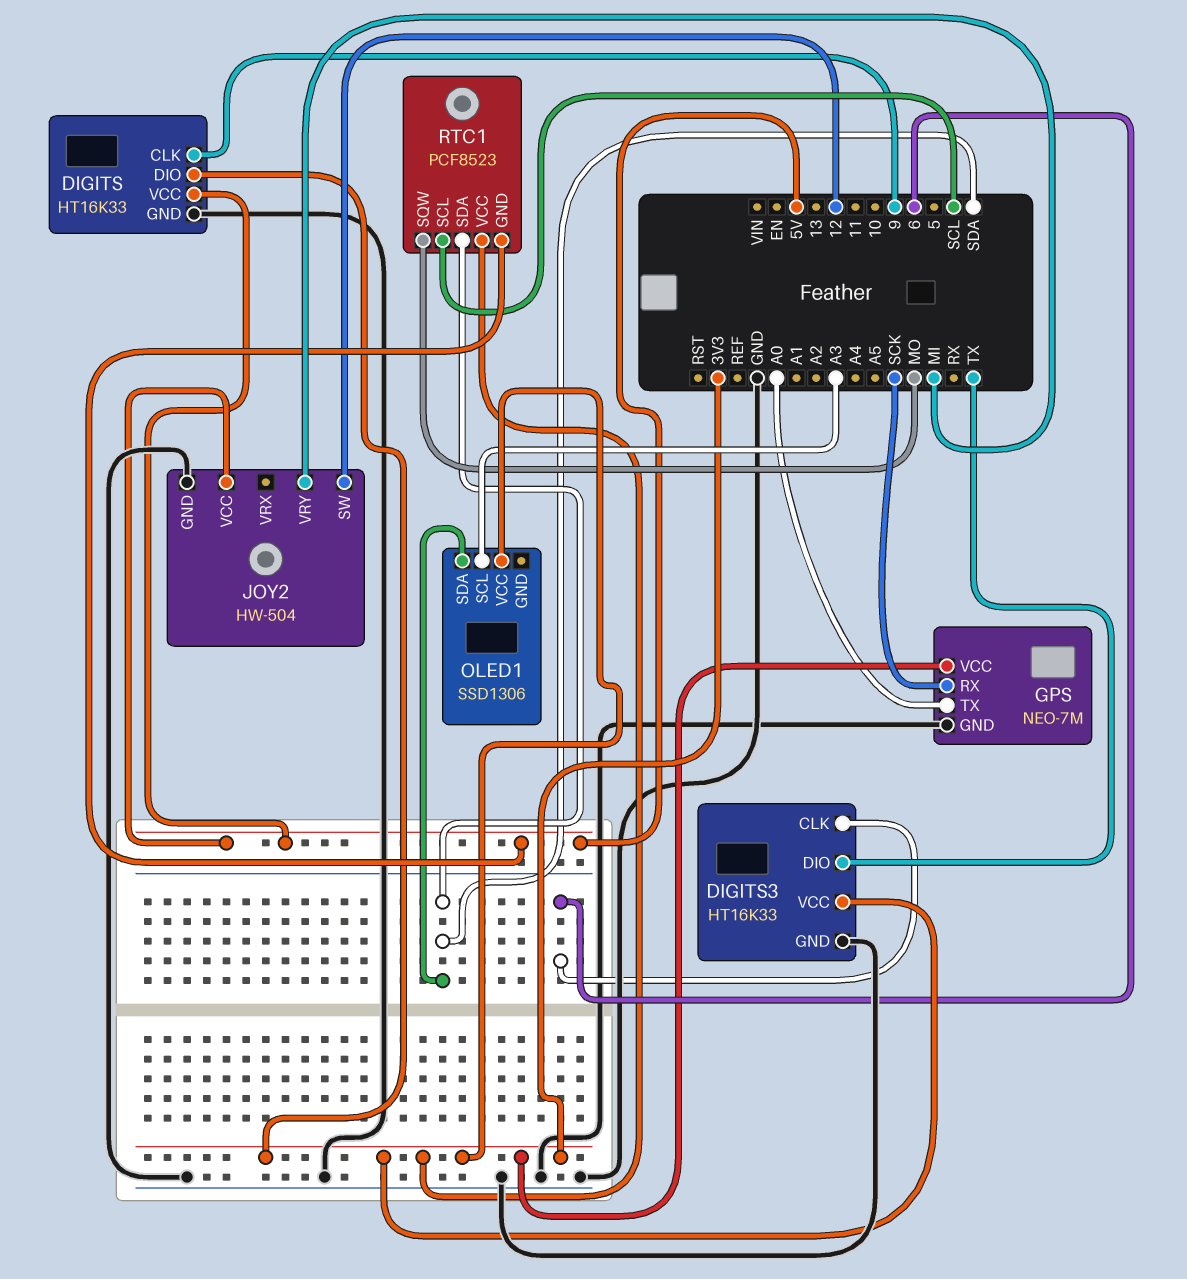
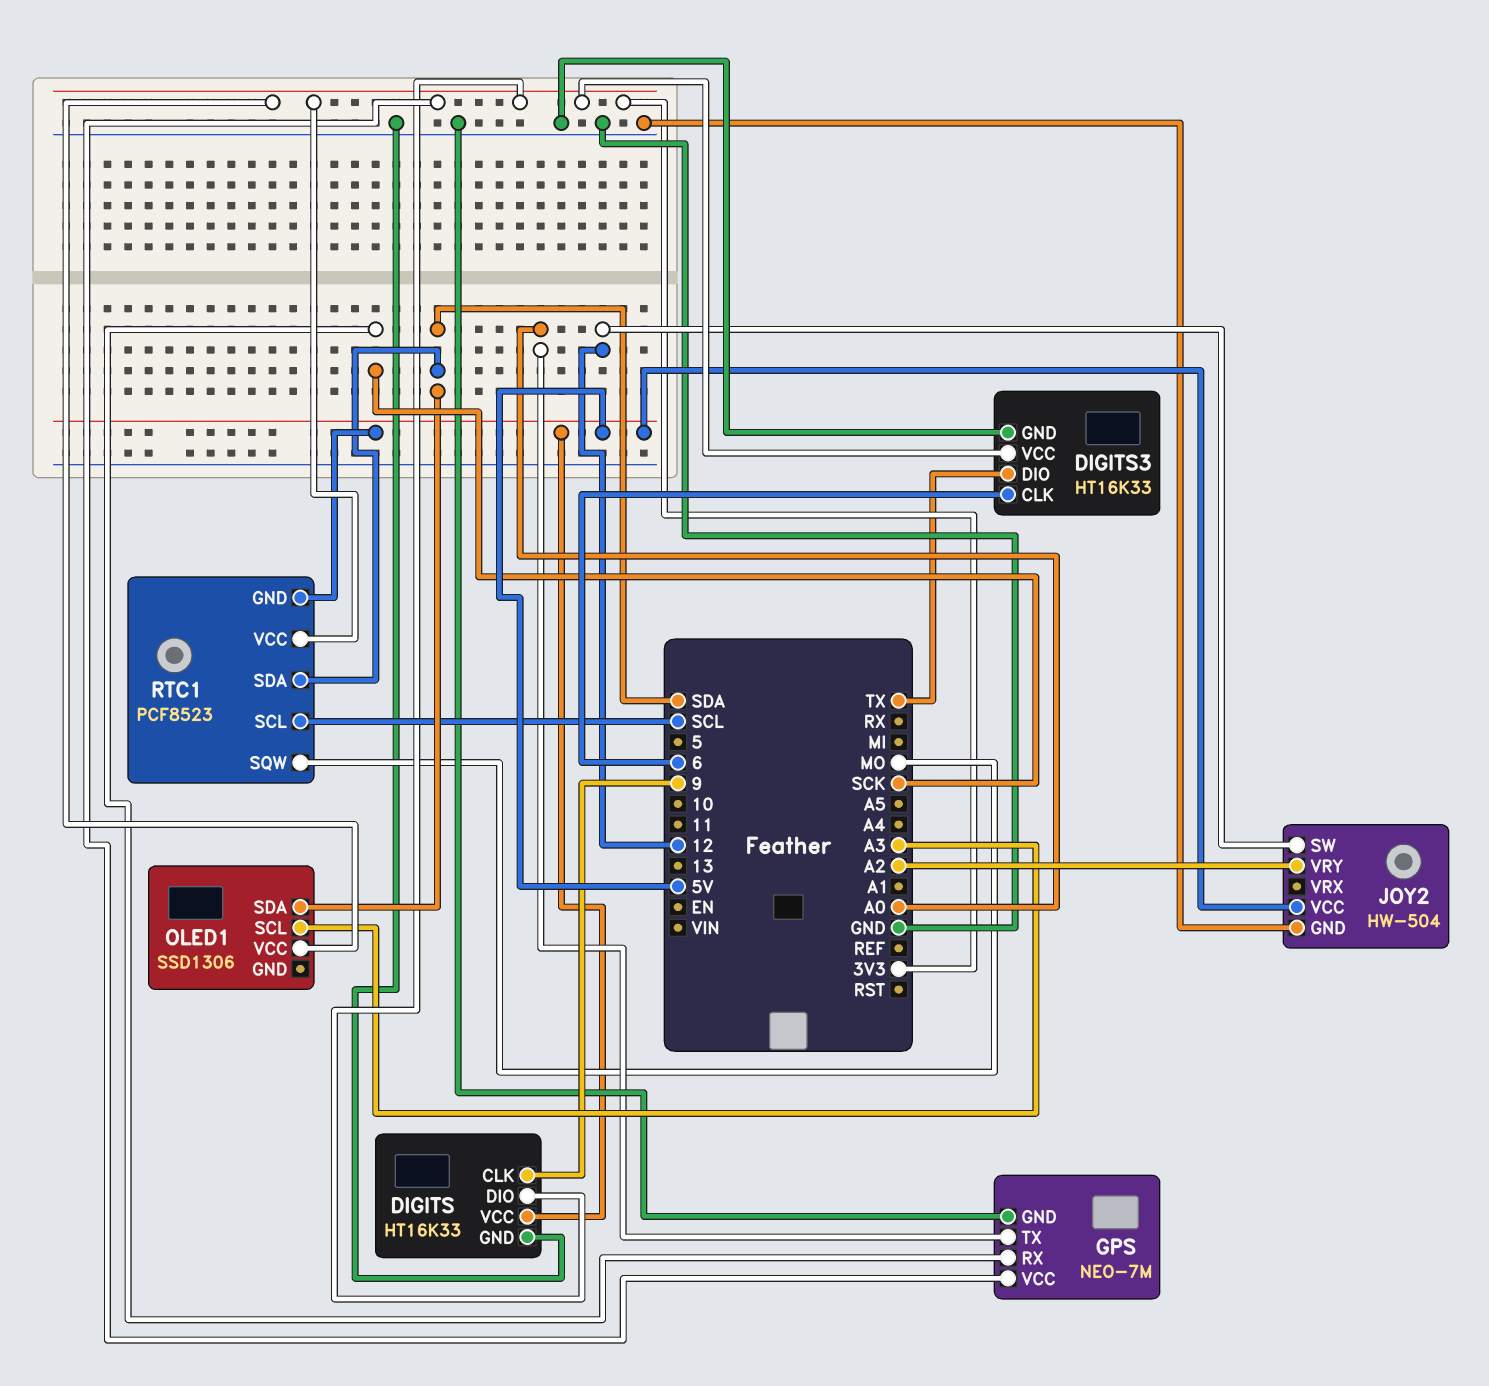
JOY2 pin VRY: MI -> A2

